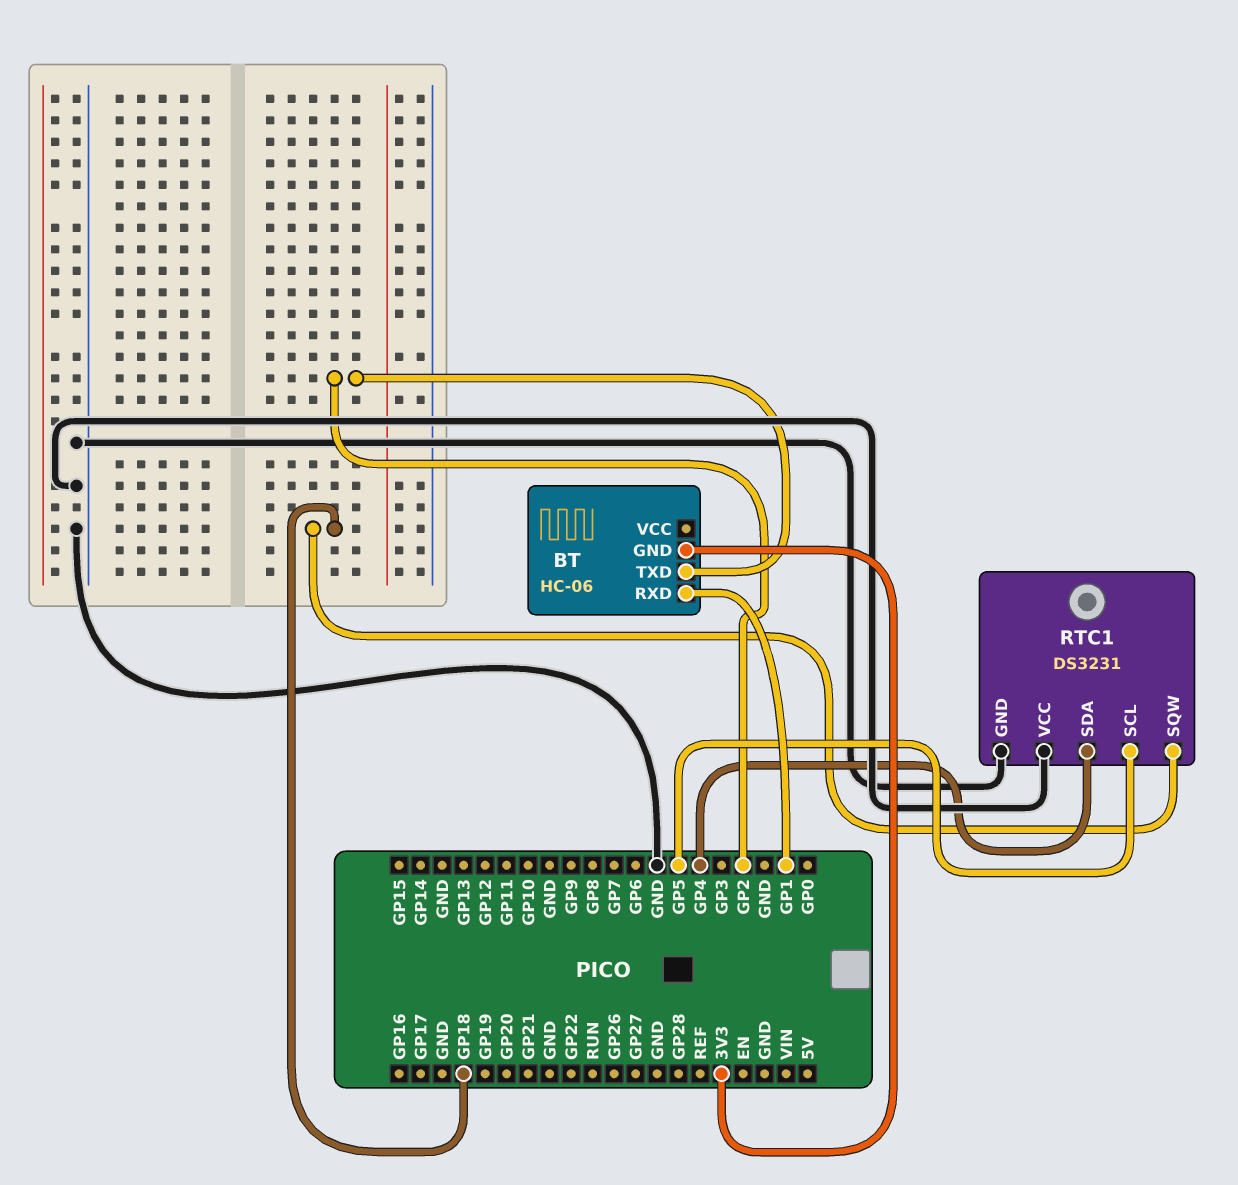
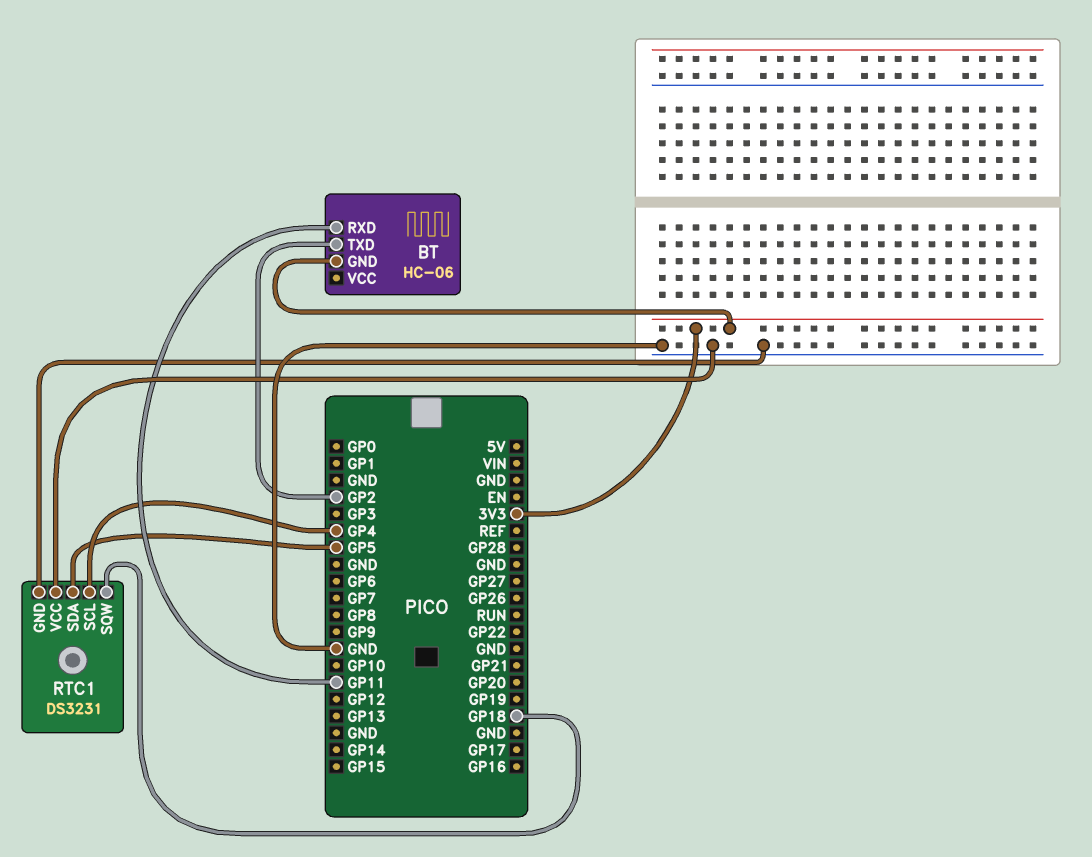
BT pin RXD: GP1 -> GP11
RTC1 pin SCL: GP5 -> GP4
RTC1 pin SDA: GP4 -> GP5

